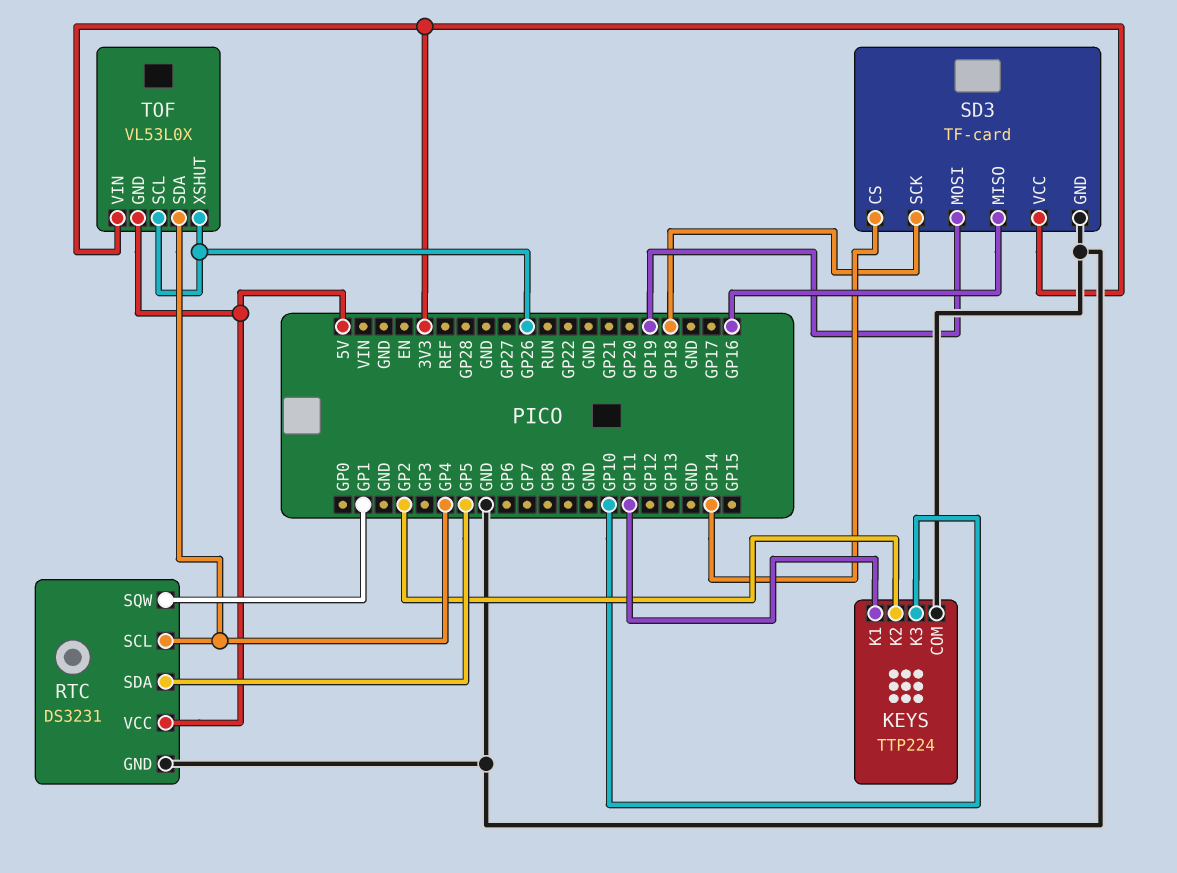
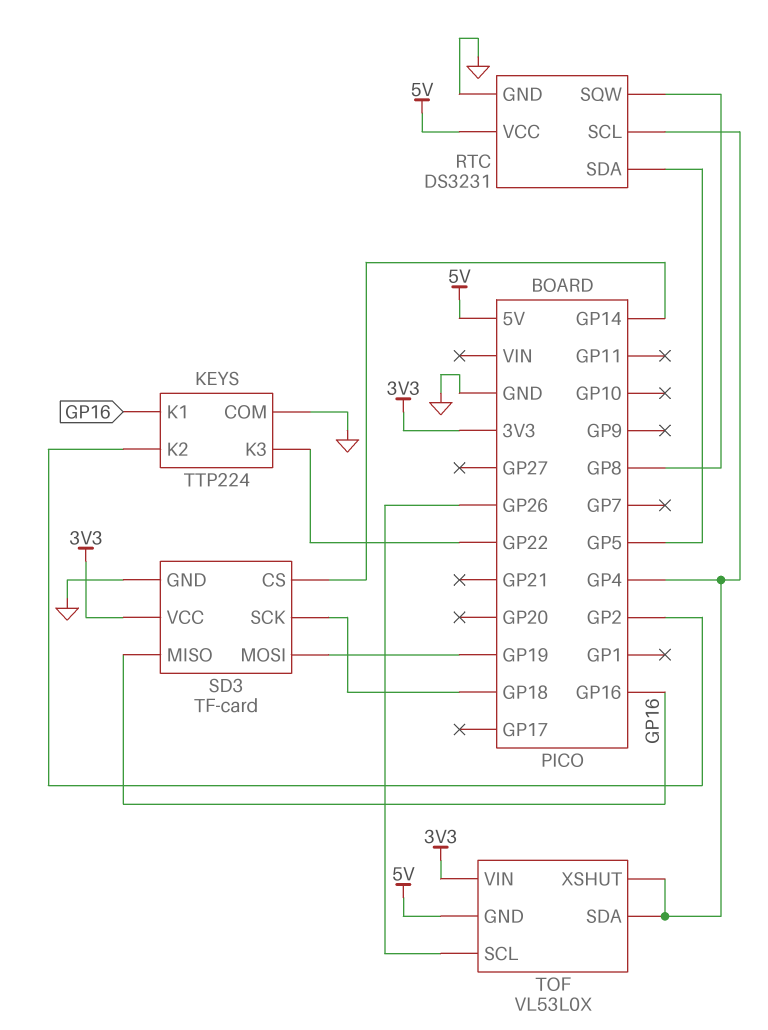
KEYS pin K1: GP11 -> GP16
KEYS pin K3: GP10 -> GP22
RTC pin SQW: GP1 -> GP8
TOF pin XSHUT: GP26 -> GP4

